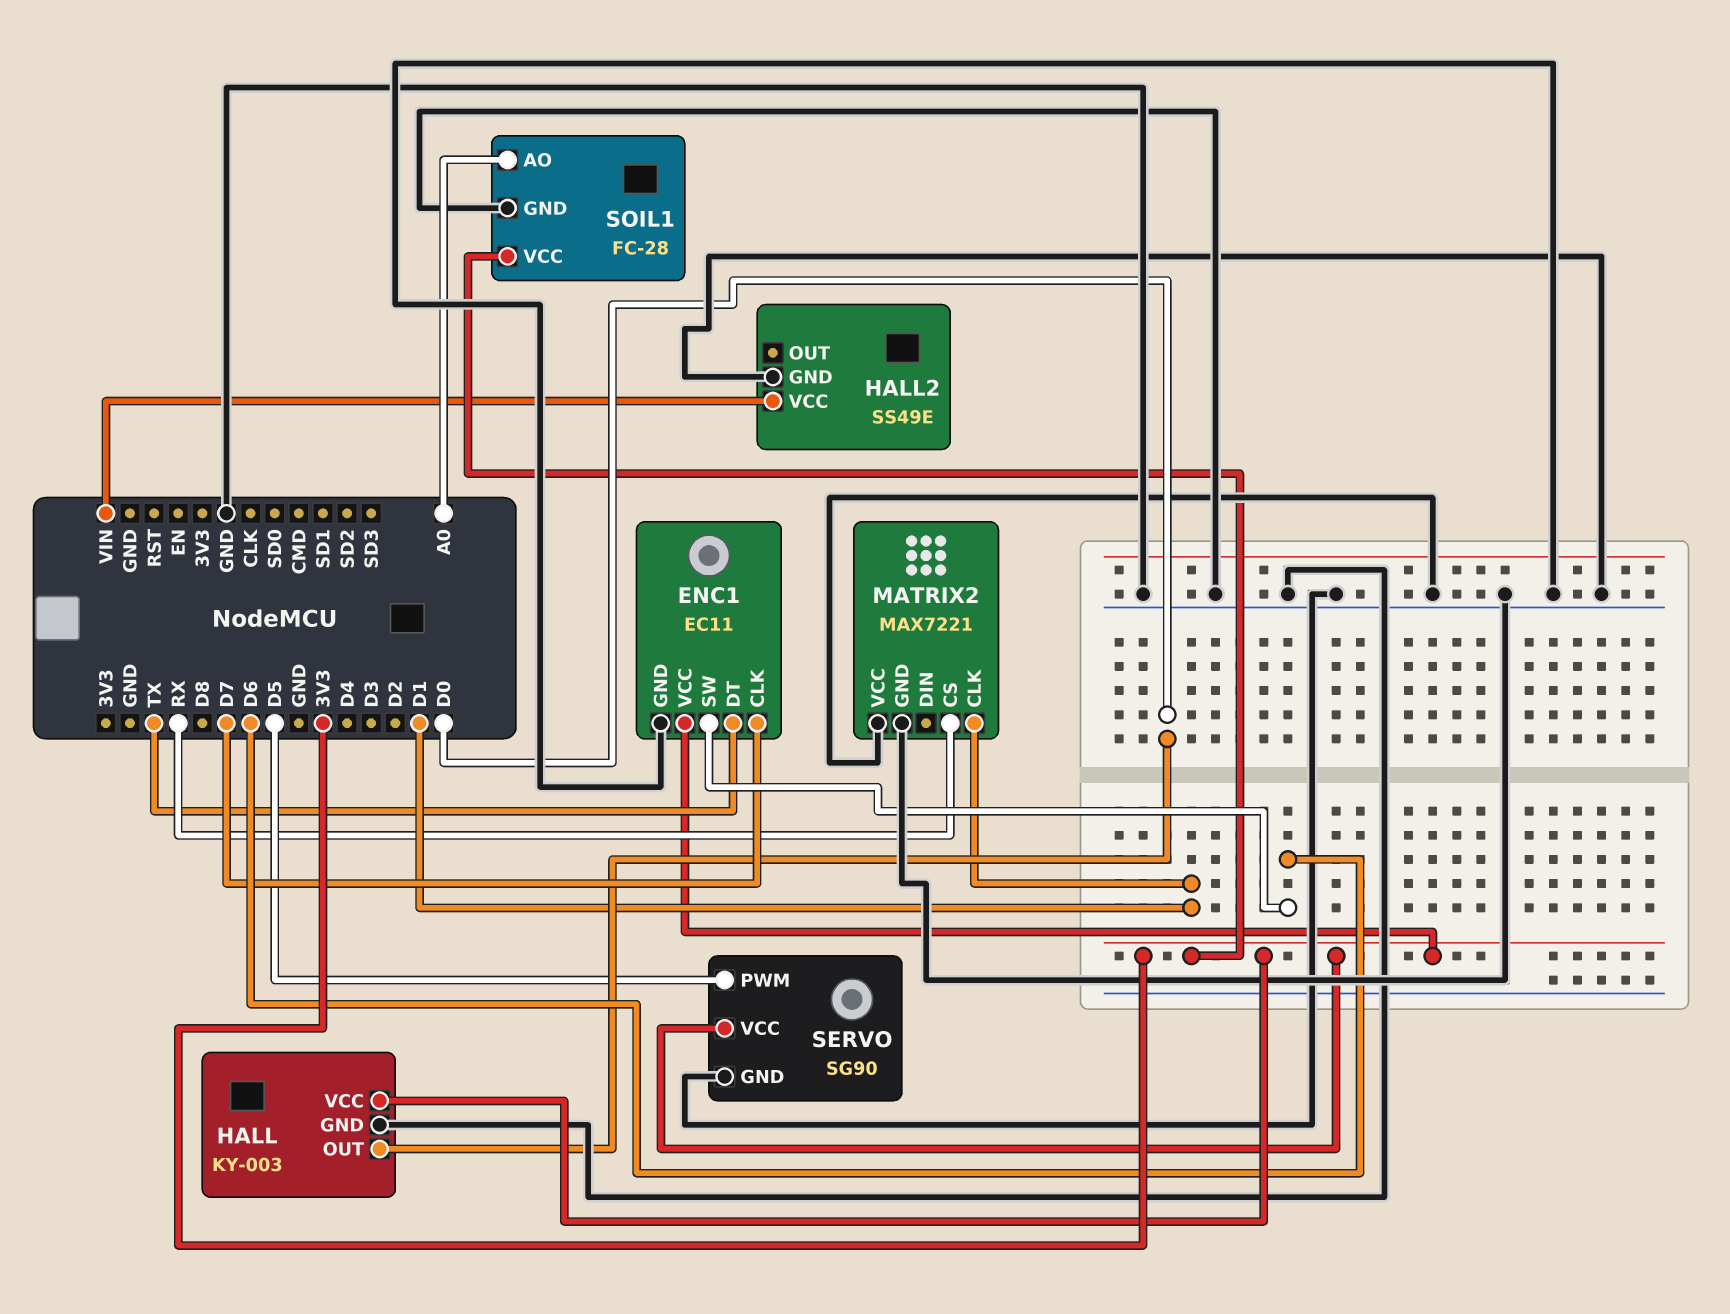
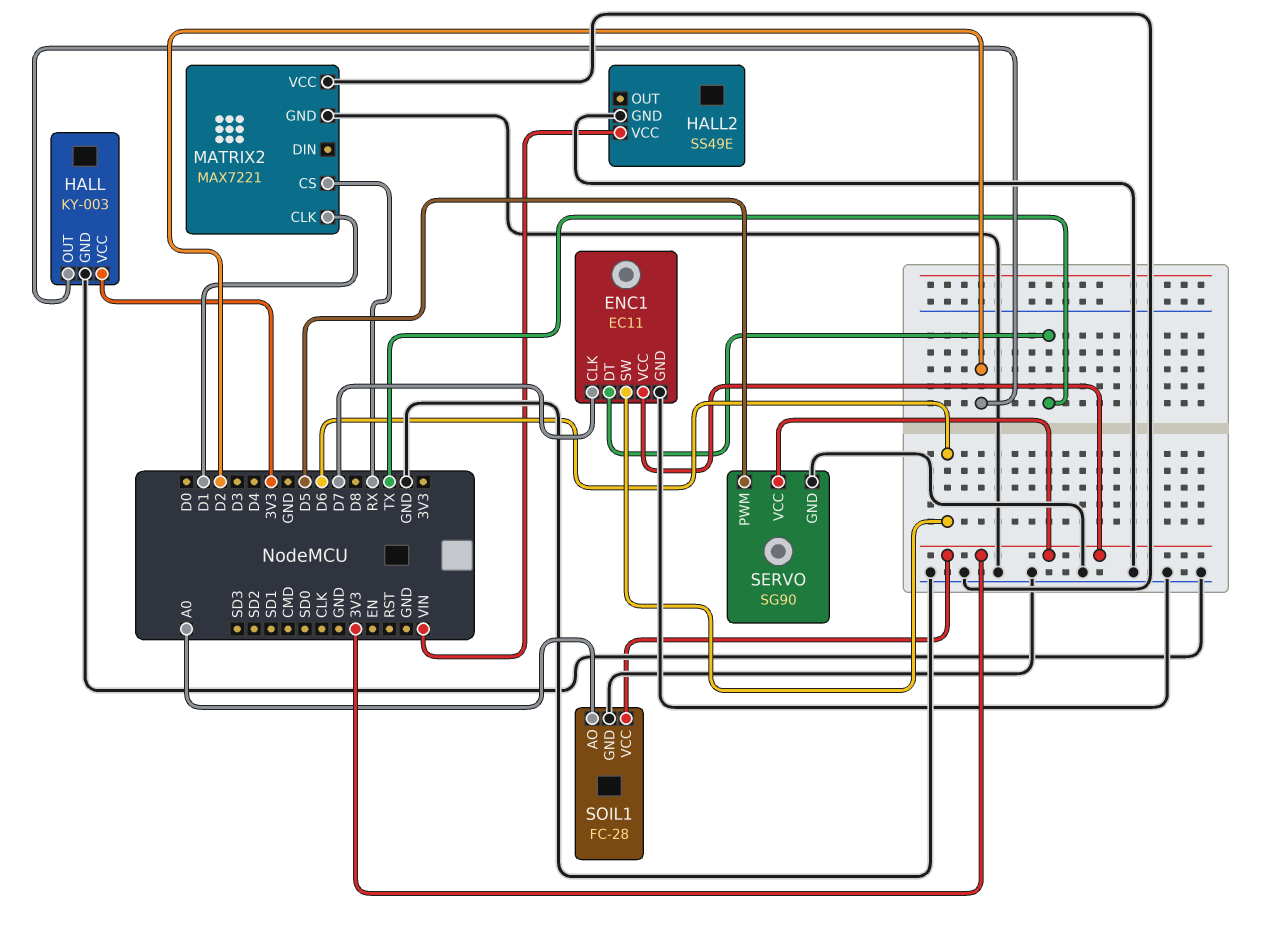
HALL pin OUT: D0 -> D2

